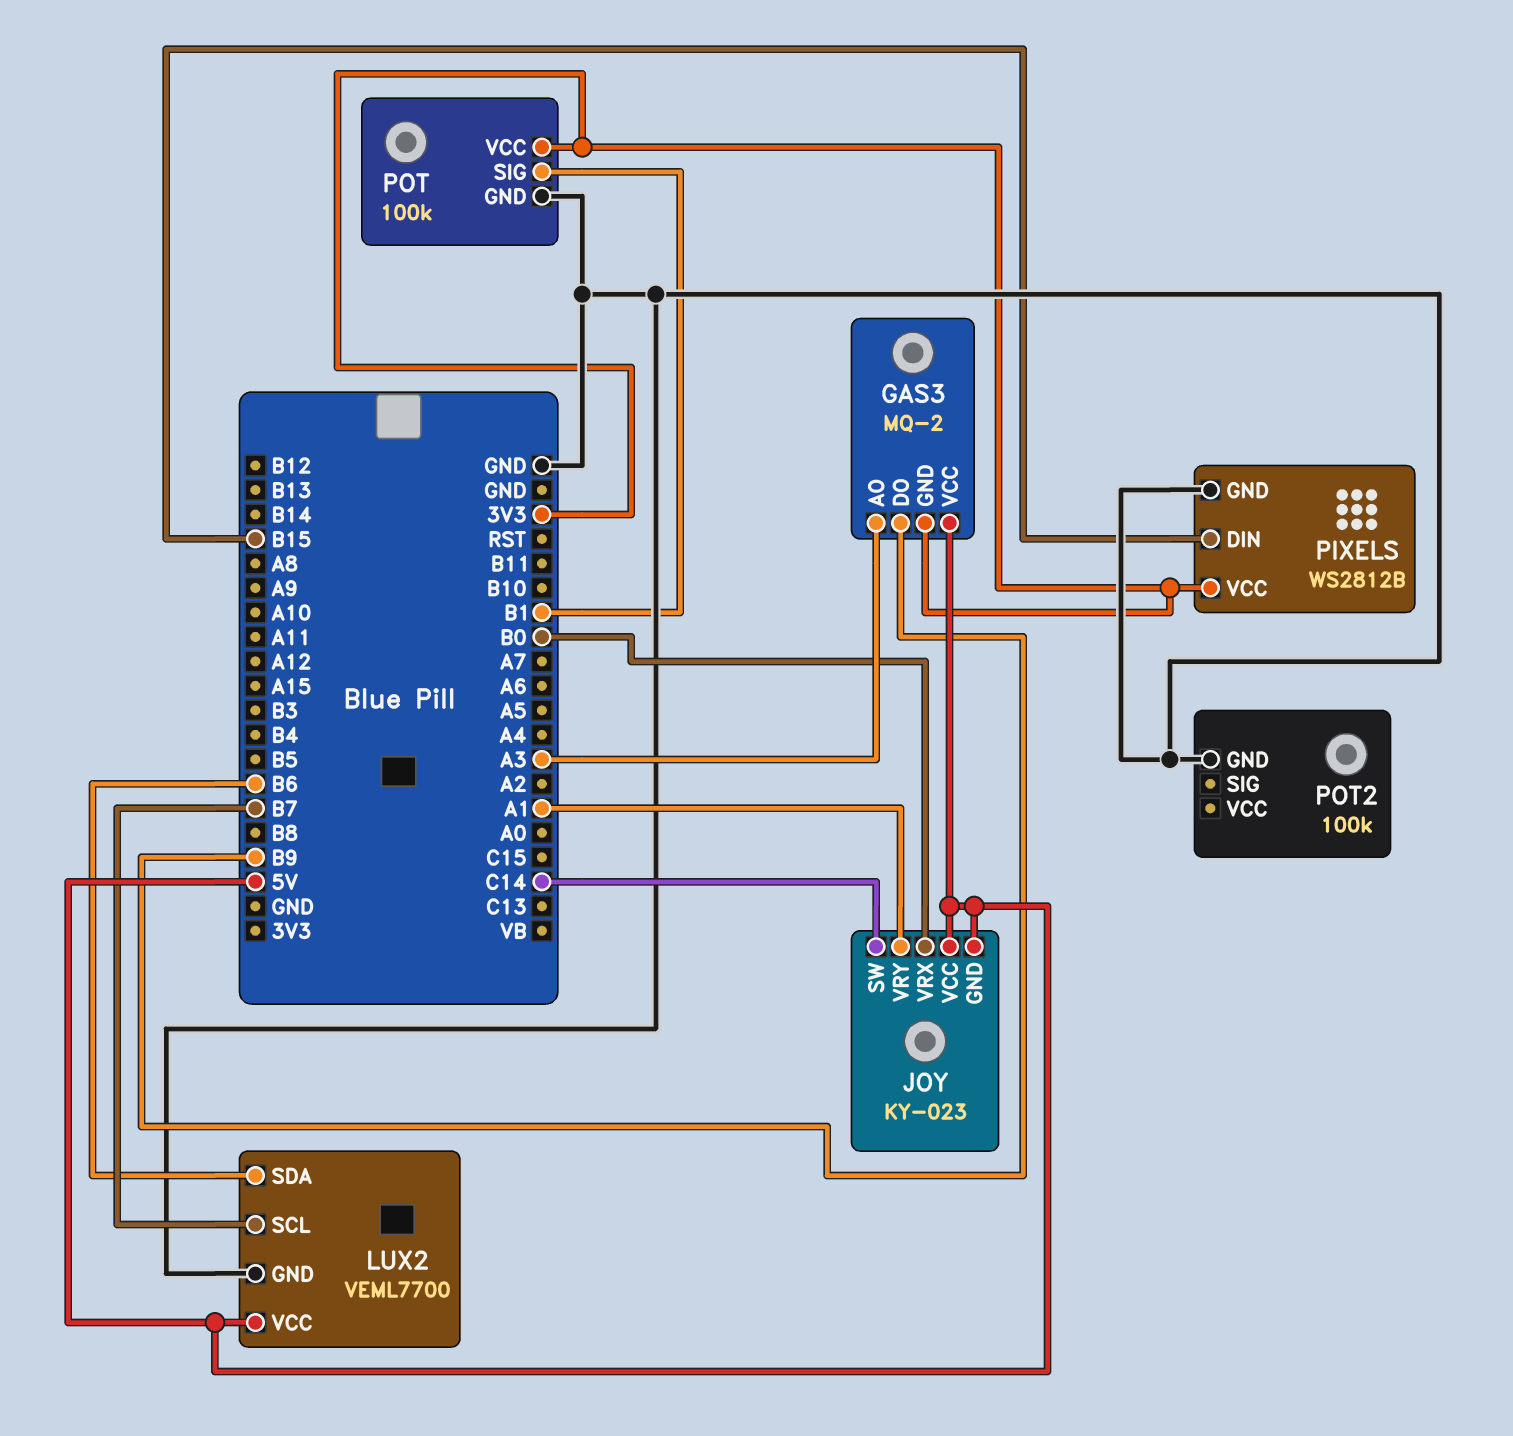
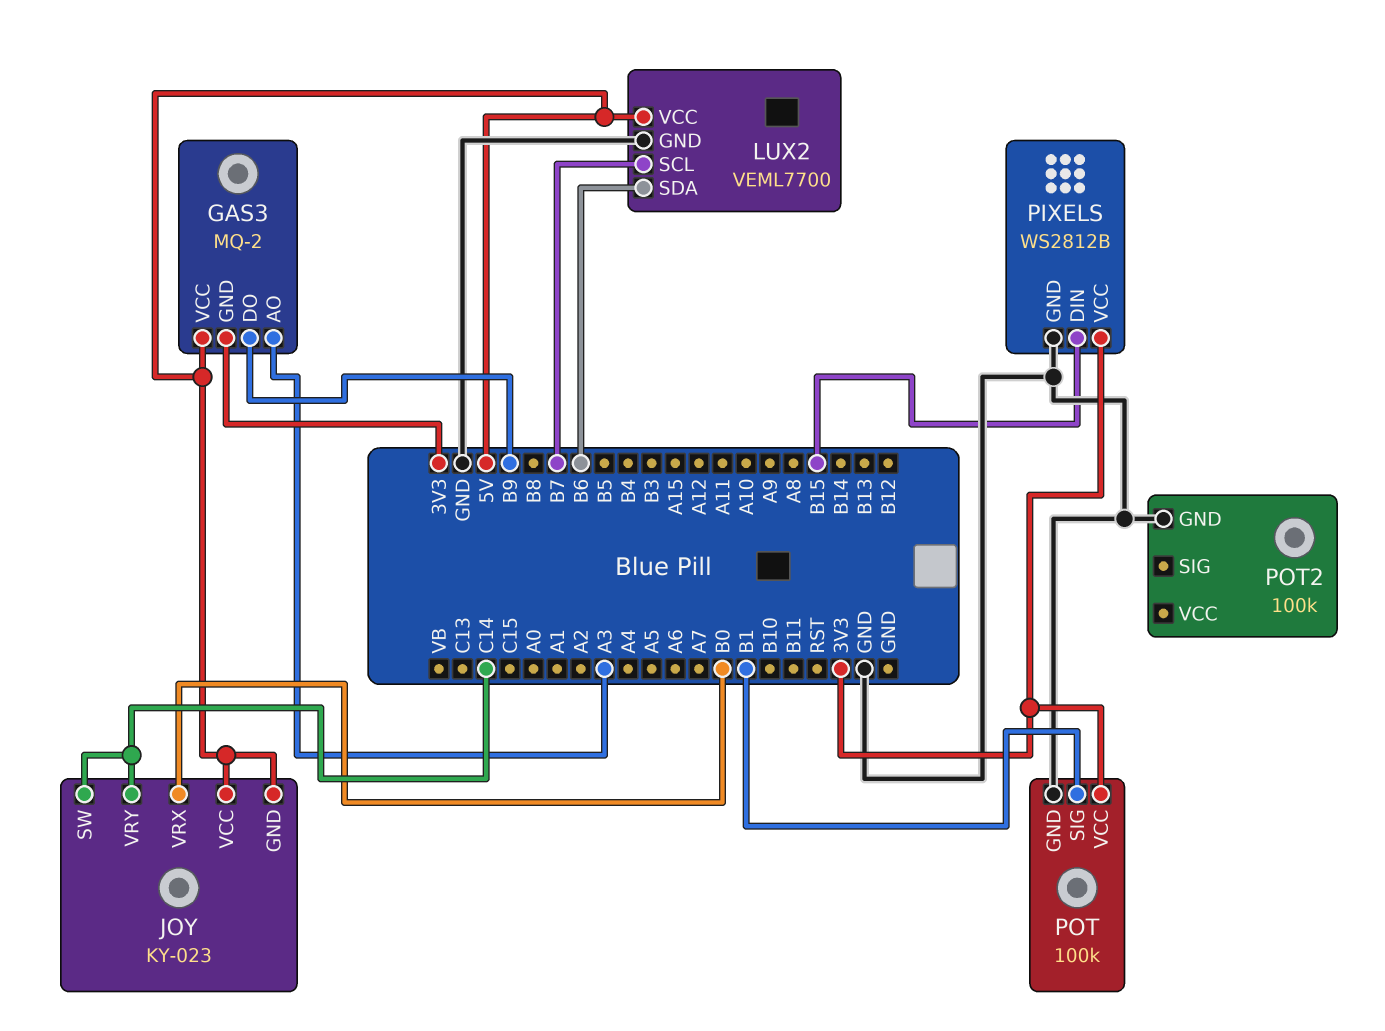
JOY pin VRY: A1 -> C14

